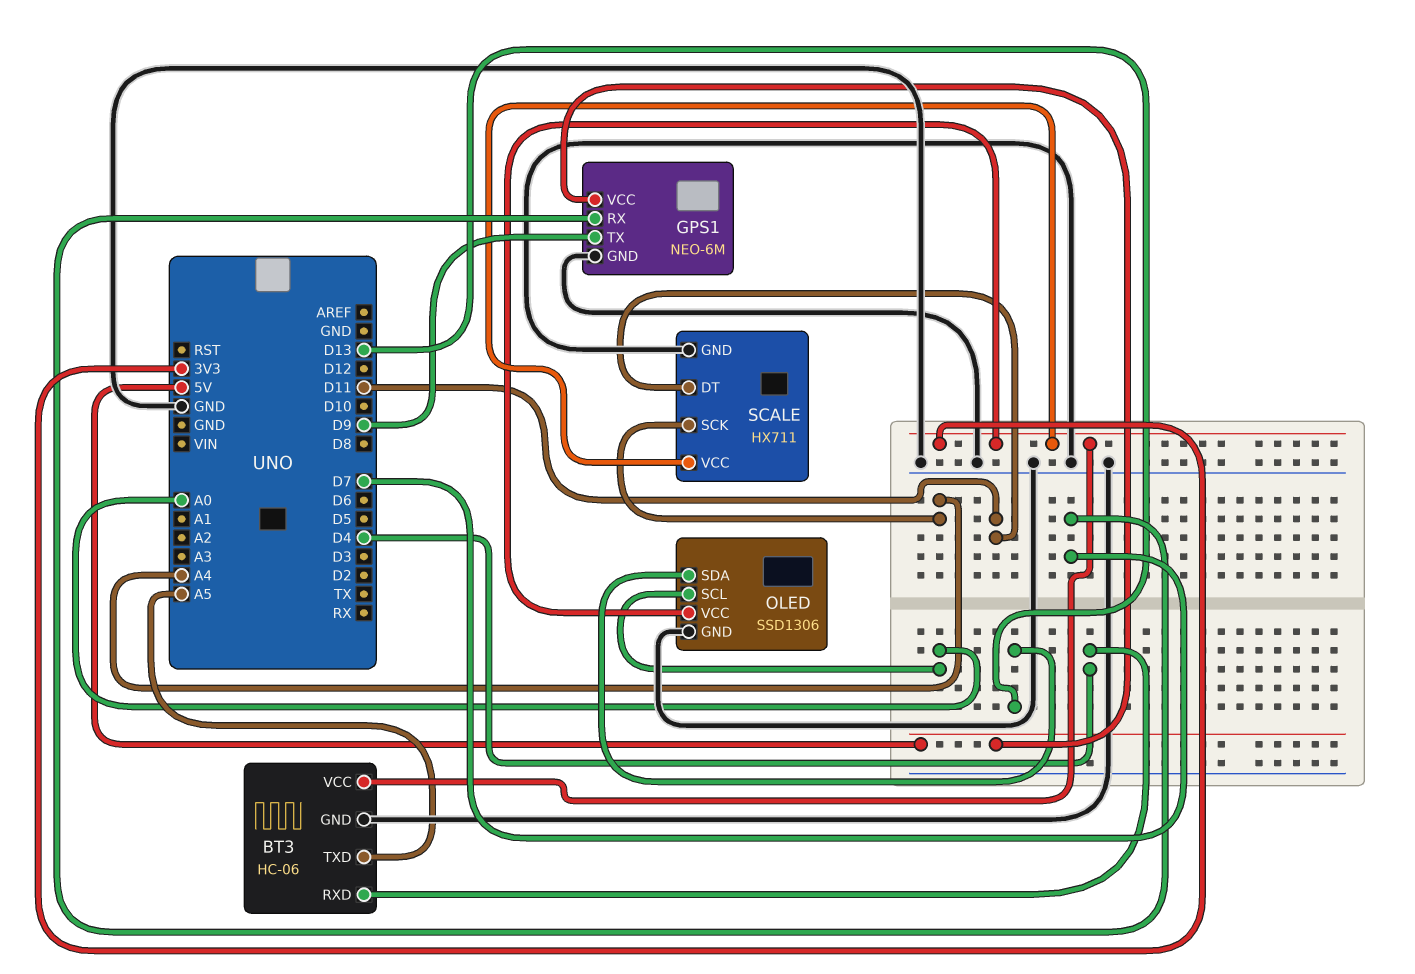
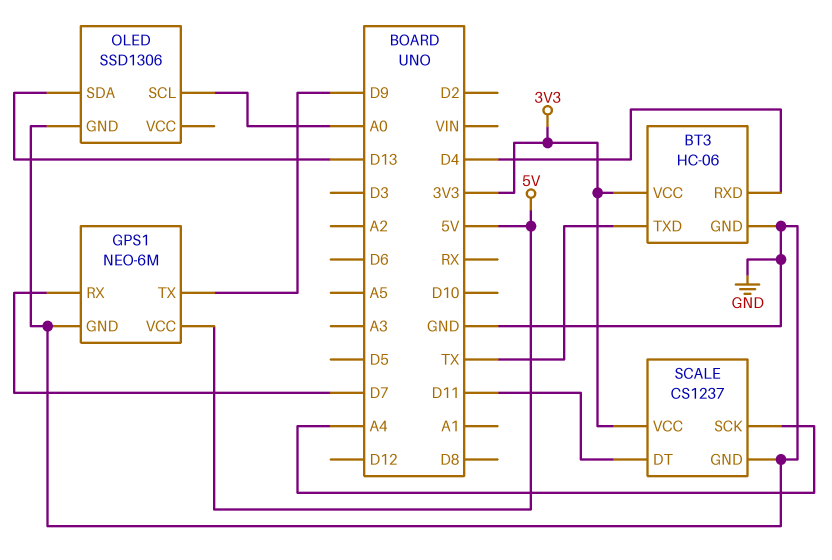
BT3 pin TXD: A5 -> TX
OLED pin VCC: 3V3 -> none
SCALE: HX711 -> CS1237

